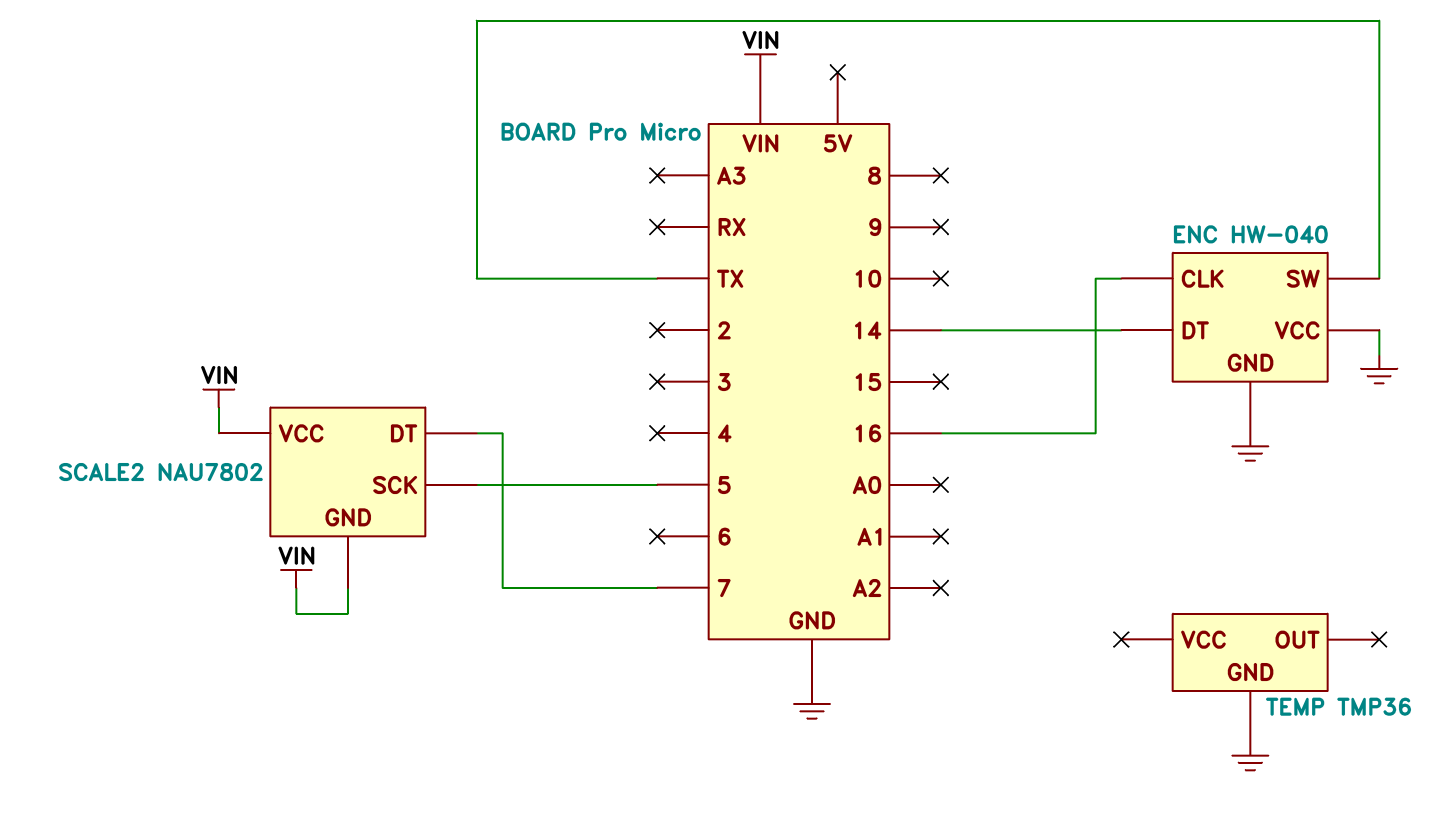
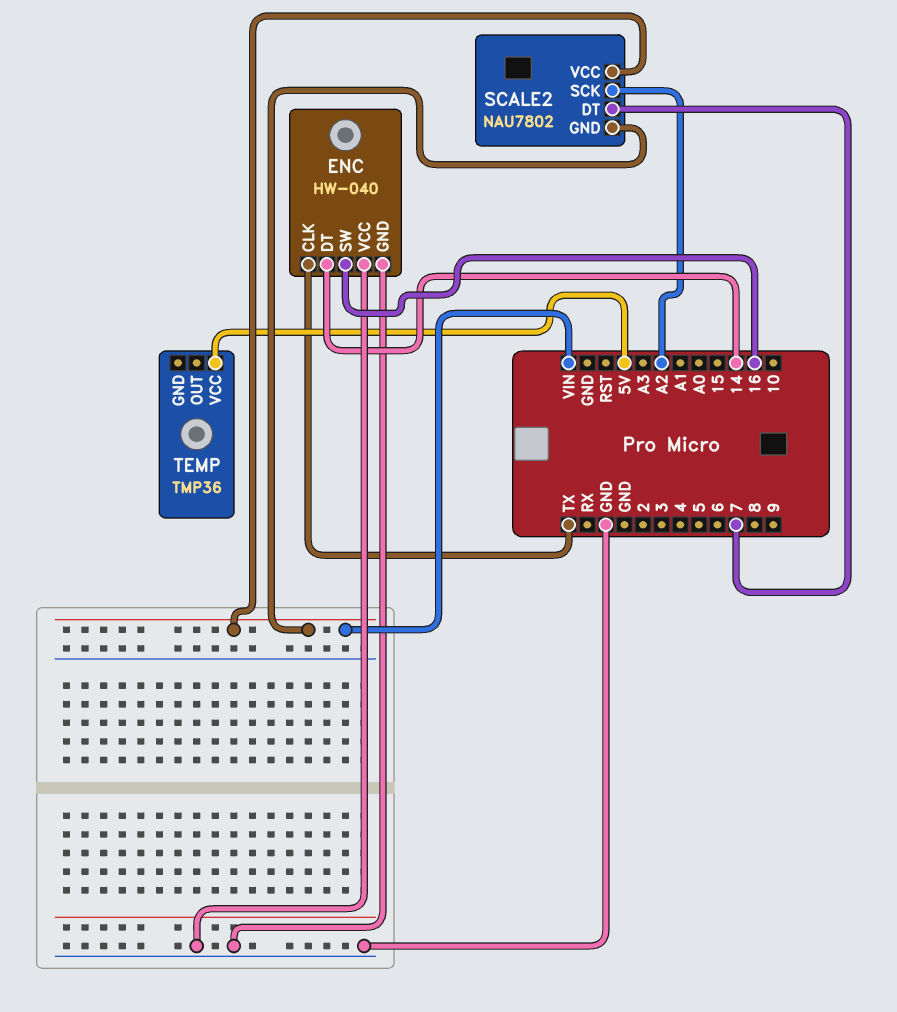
ENC pin CLK: 16 -> TX
ENC pin SW: TX -> 16
SCALE2 pin SCK: 5 -> A2
TEMP pin GND: GND -> none
TEMP pin VCC: none -> 5V

